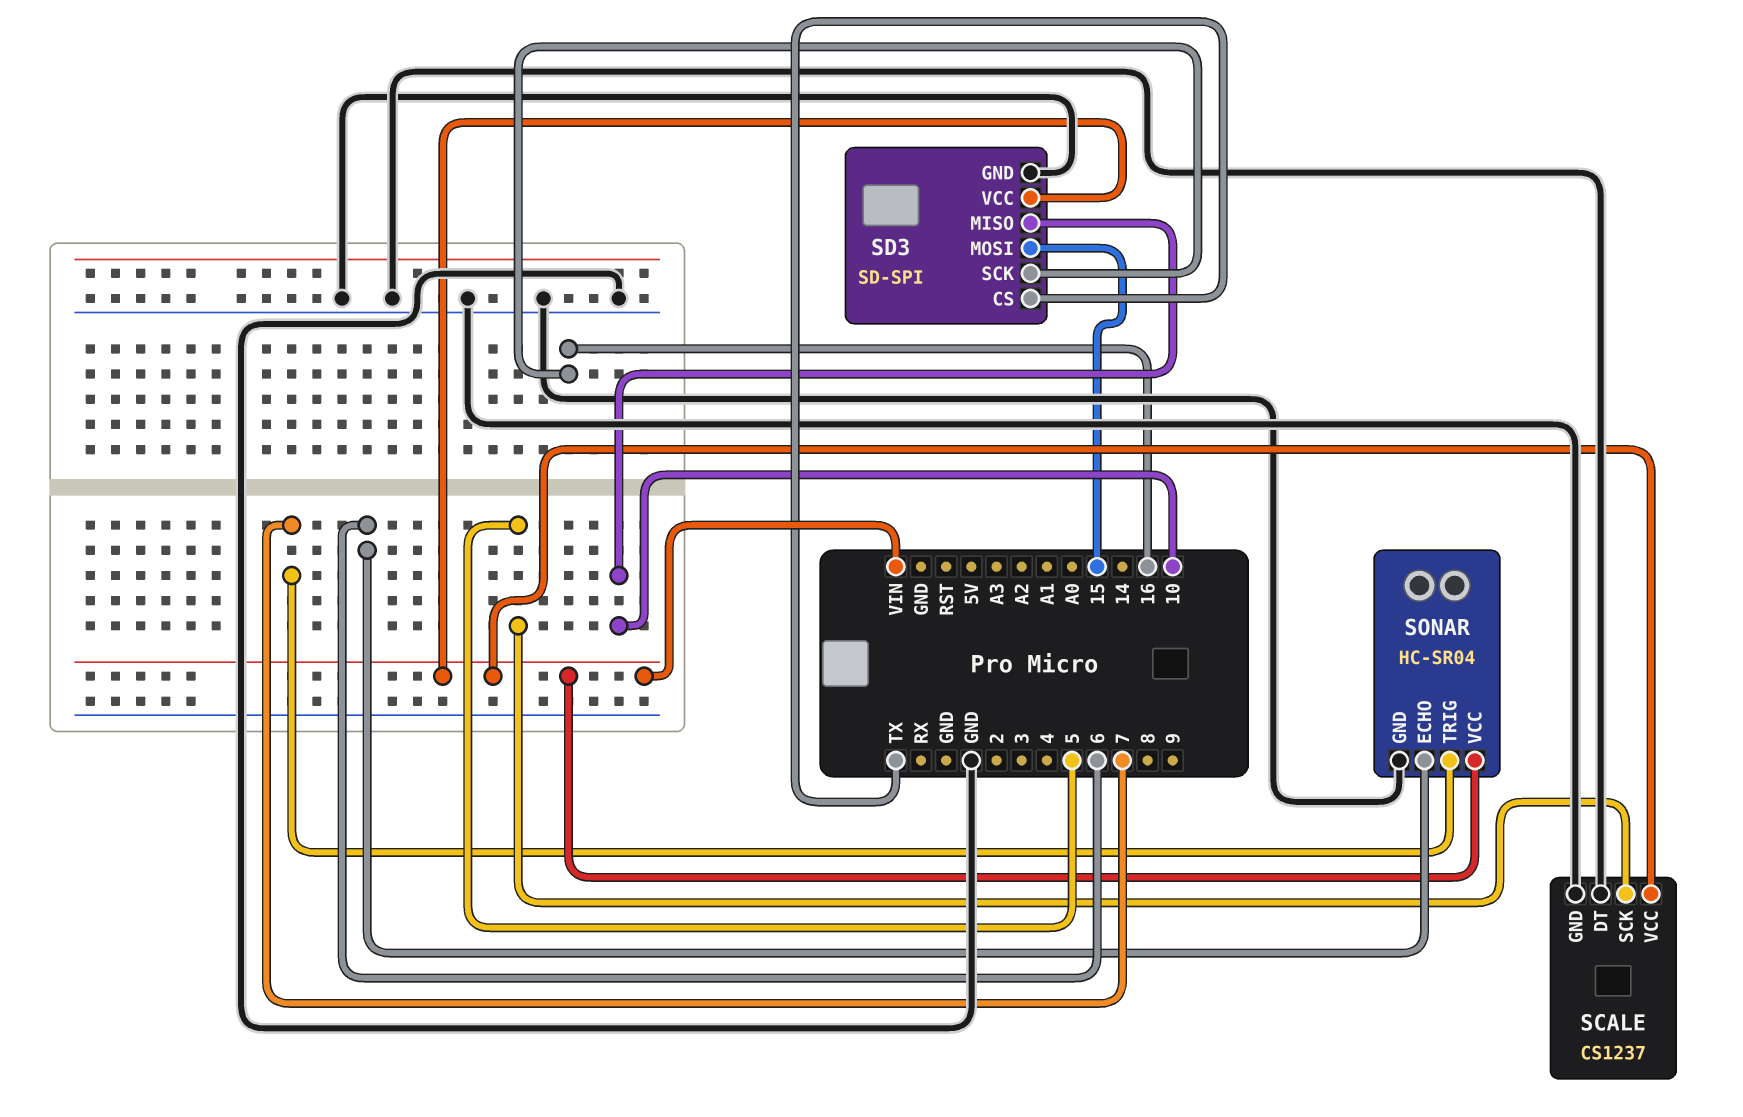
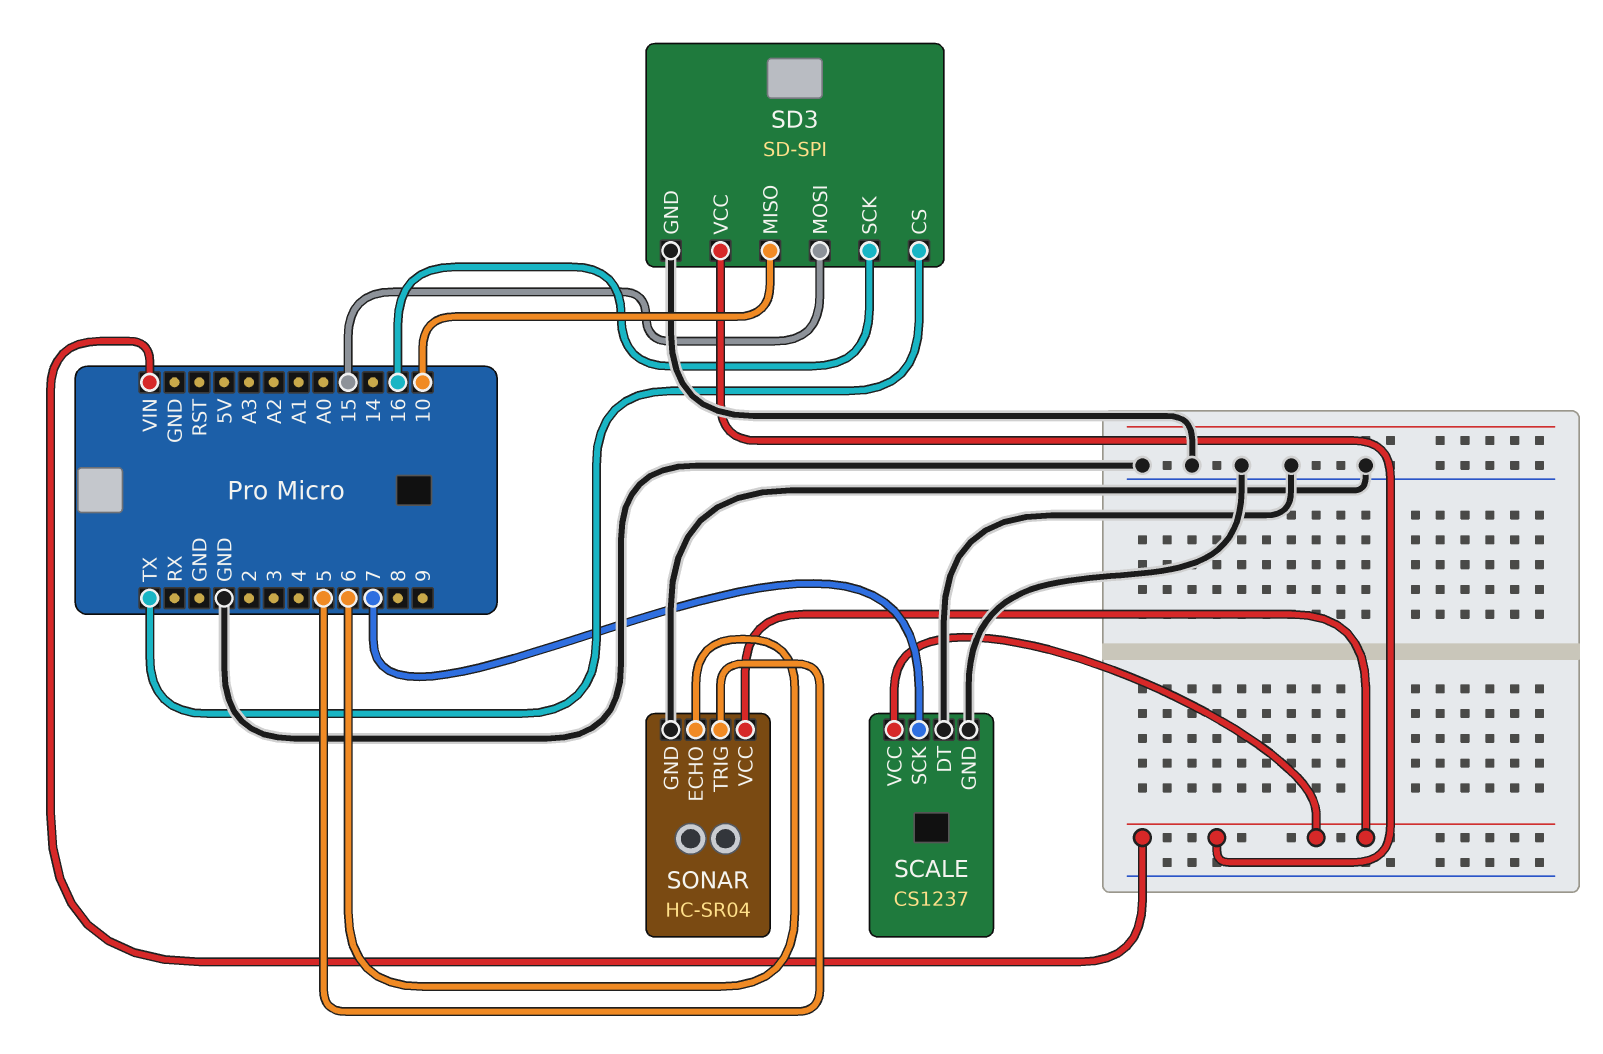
SCALE pin SCK: 5 -> 7
SONAR pin TRIG: 7 -> 5

